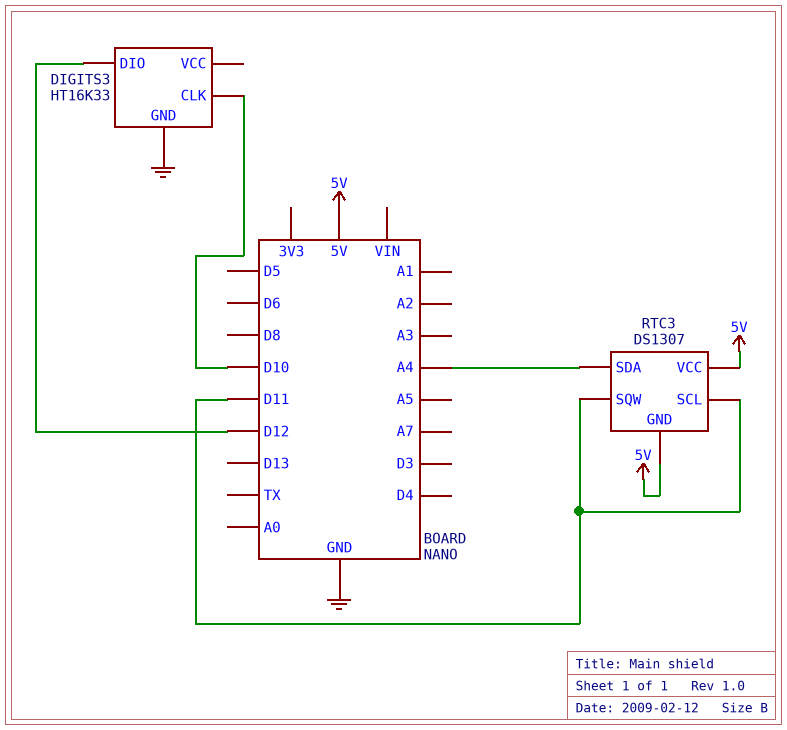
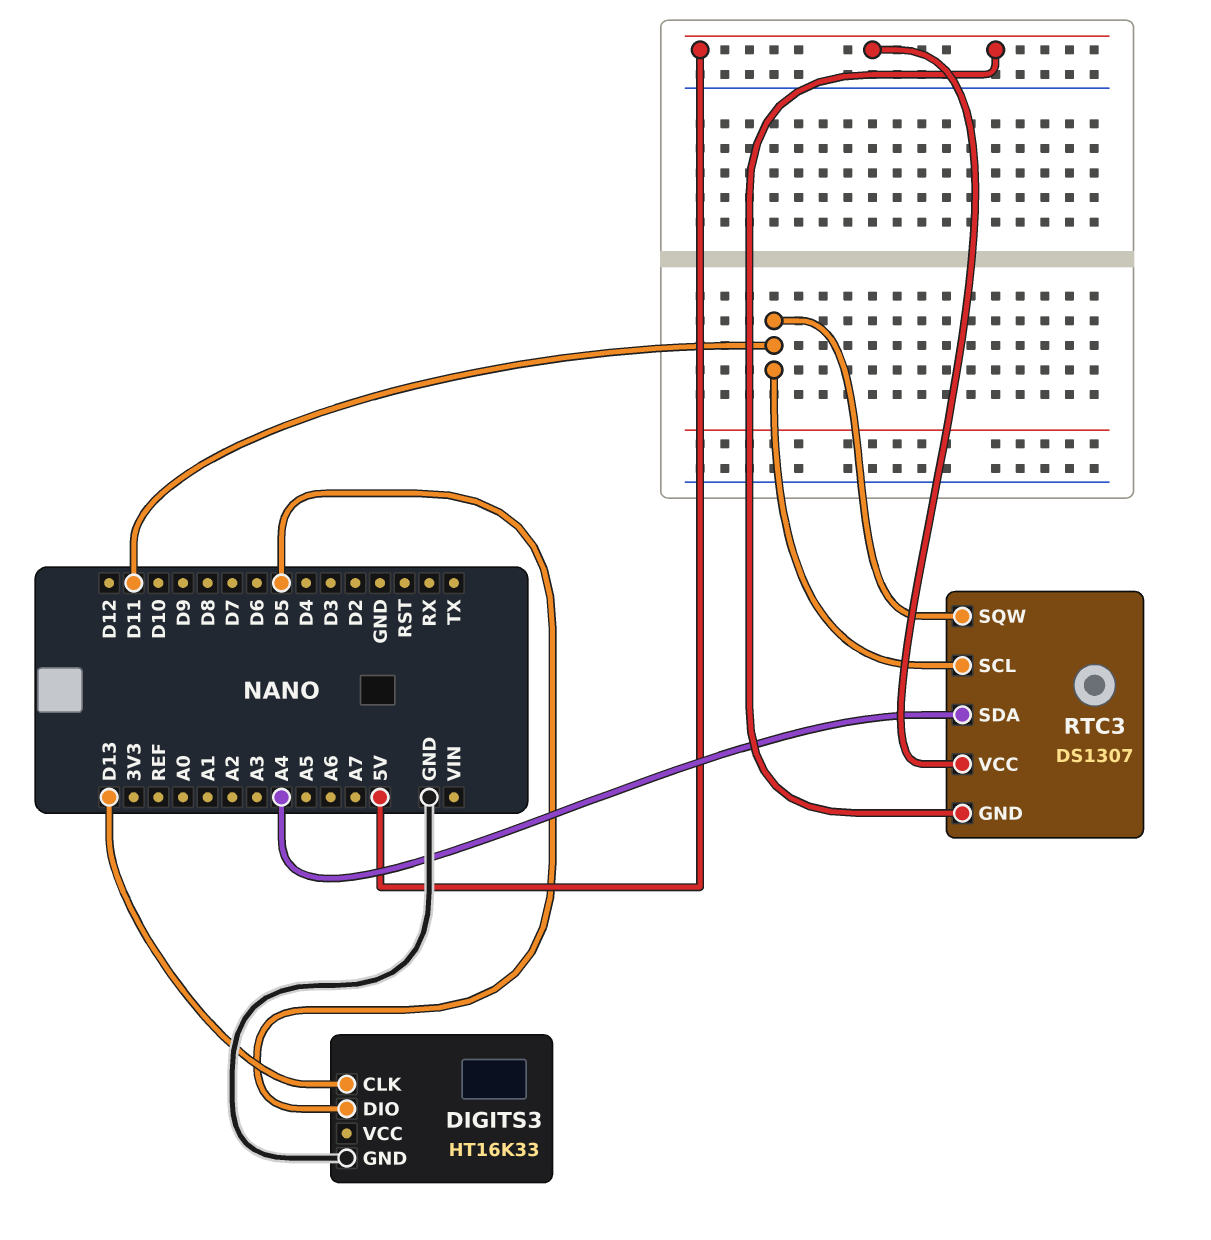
DIGITS3 pin CLK: D10 -> D13
DIGITS3 pin DIO: D12 -> D5

